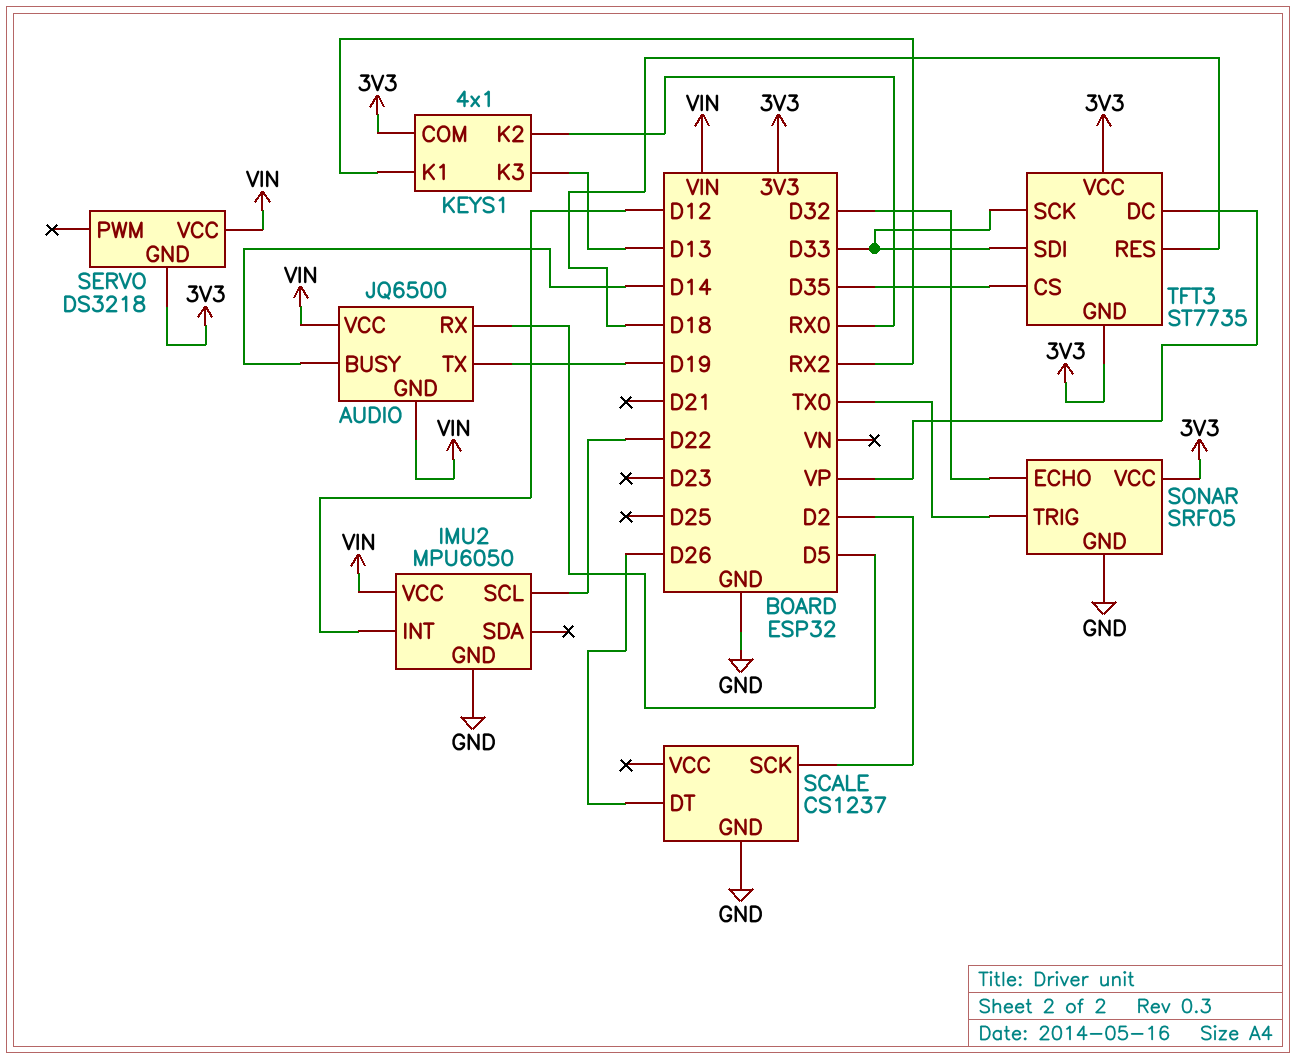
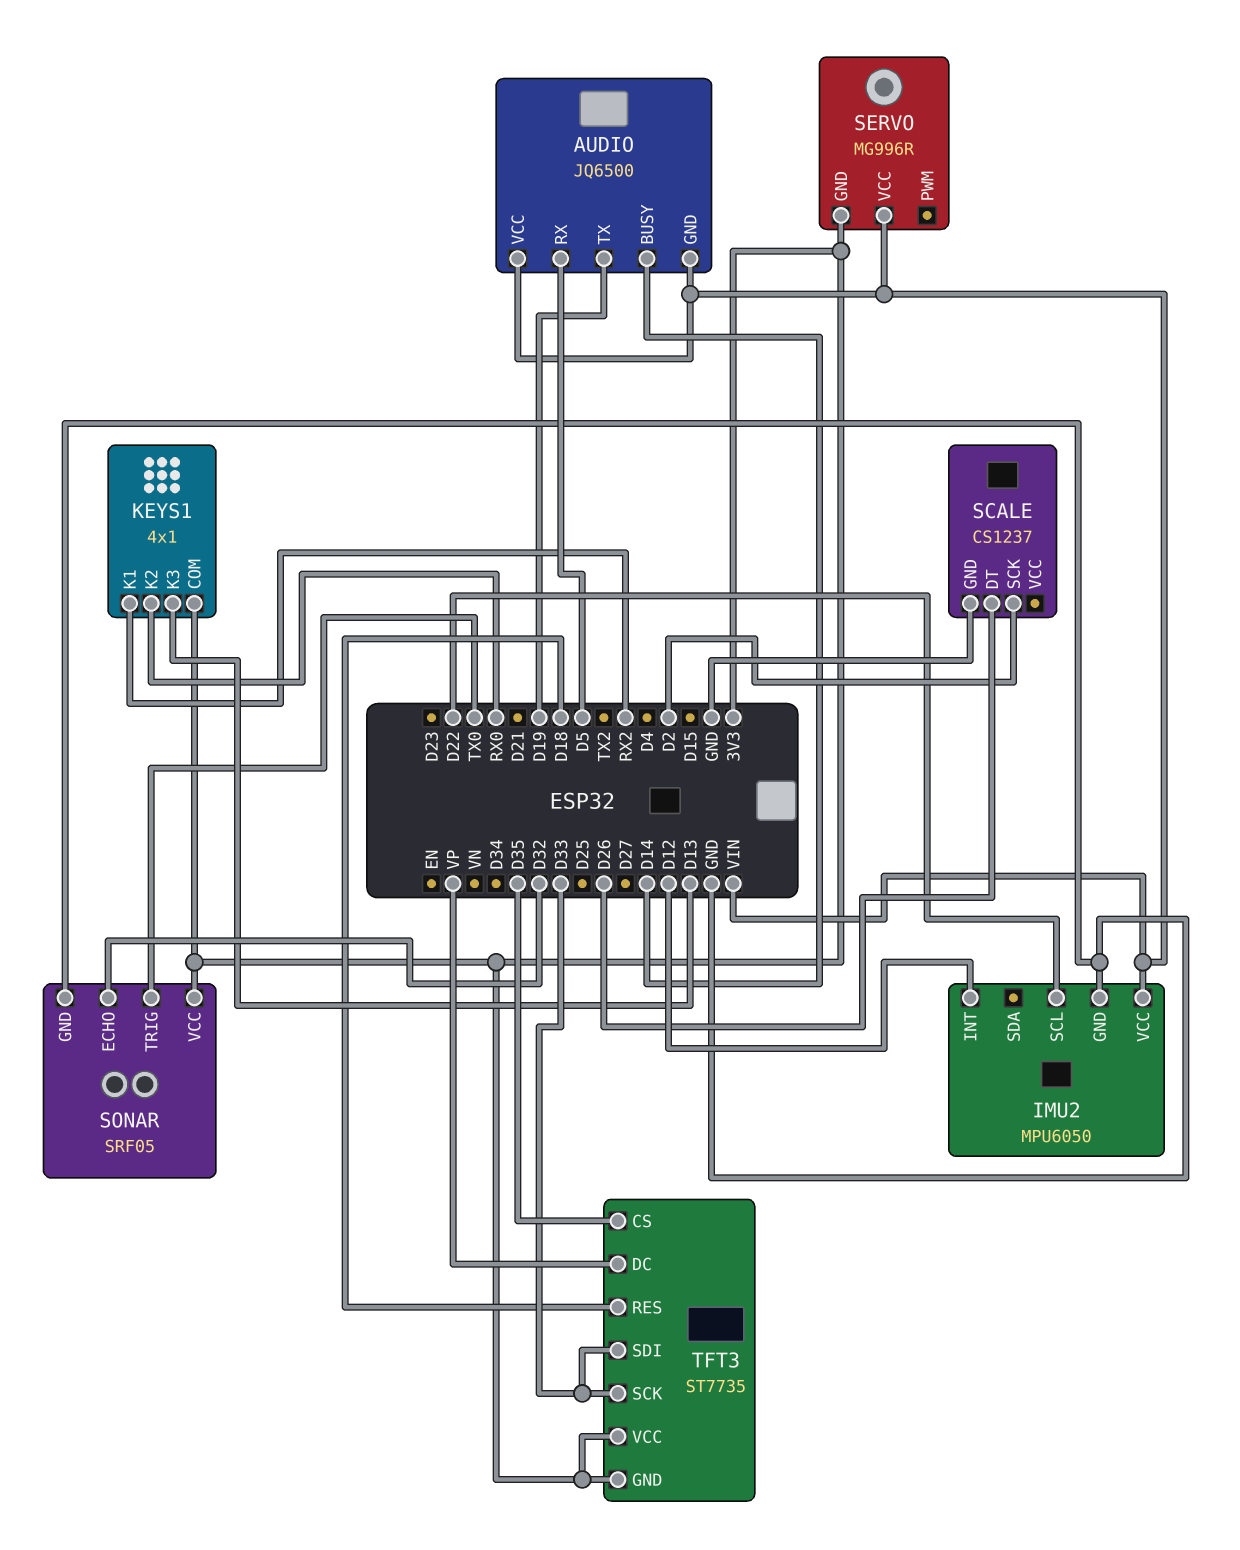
SERVO: DS3218 -> MG996R

